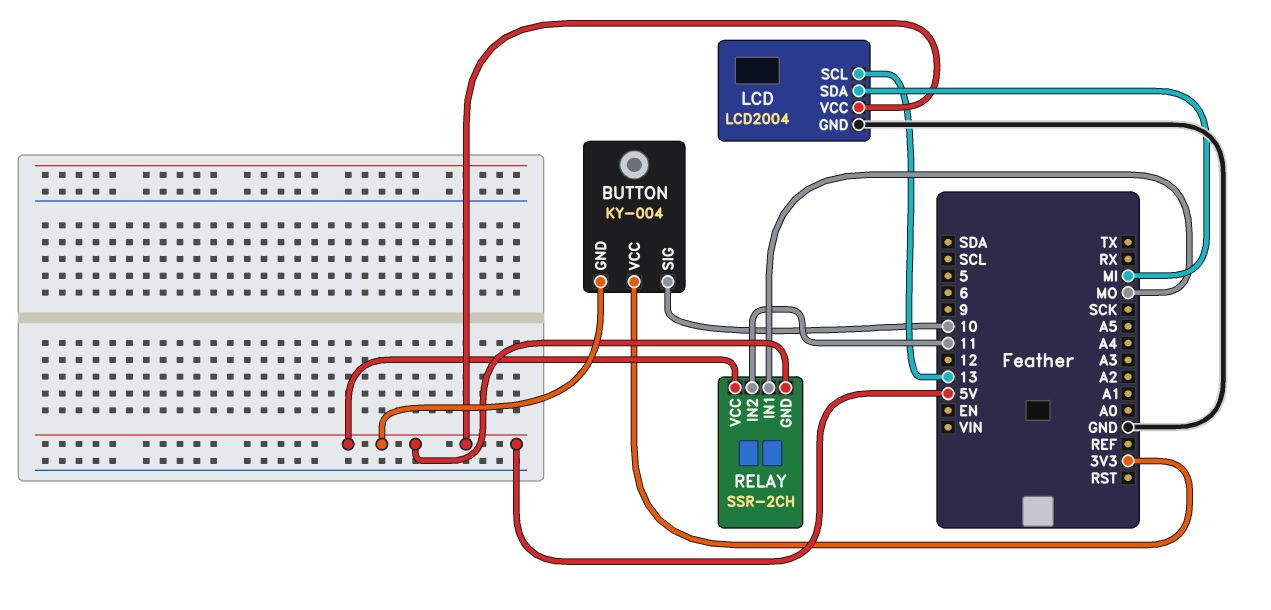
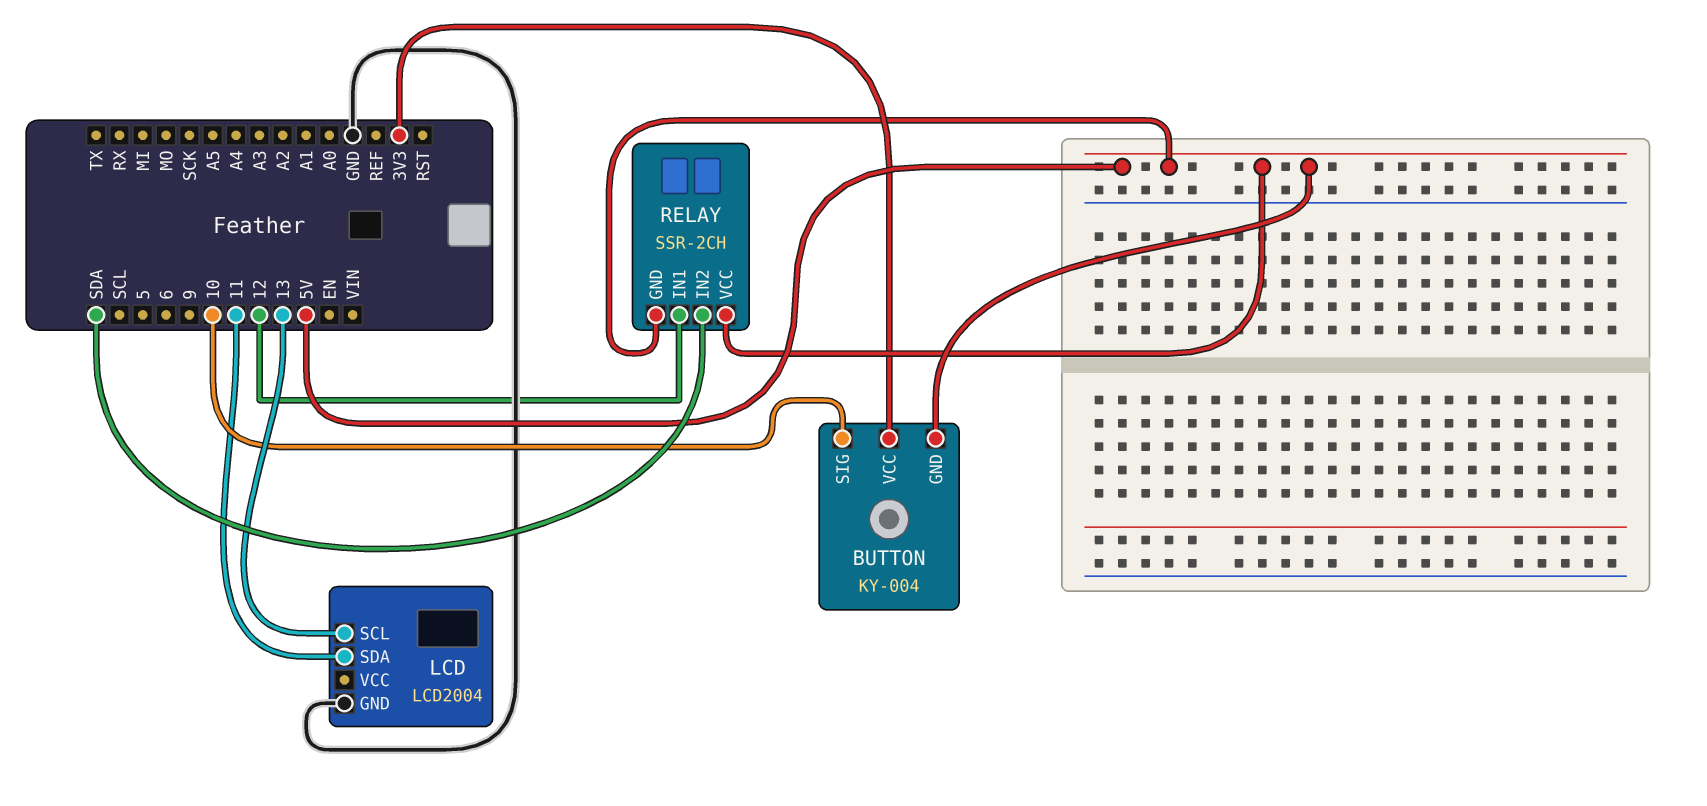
LCD pin SDA: MI -> 11
LCD pin VCC: 5V -> none
RELAY pin IN1: MO -> 12
RELAY pin IN2: 11 -> SDA

